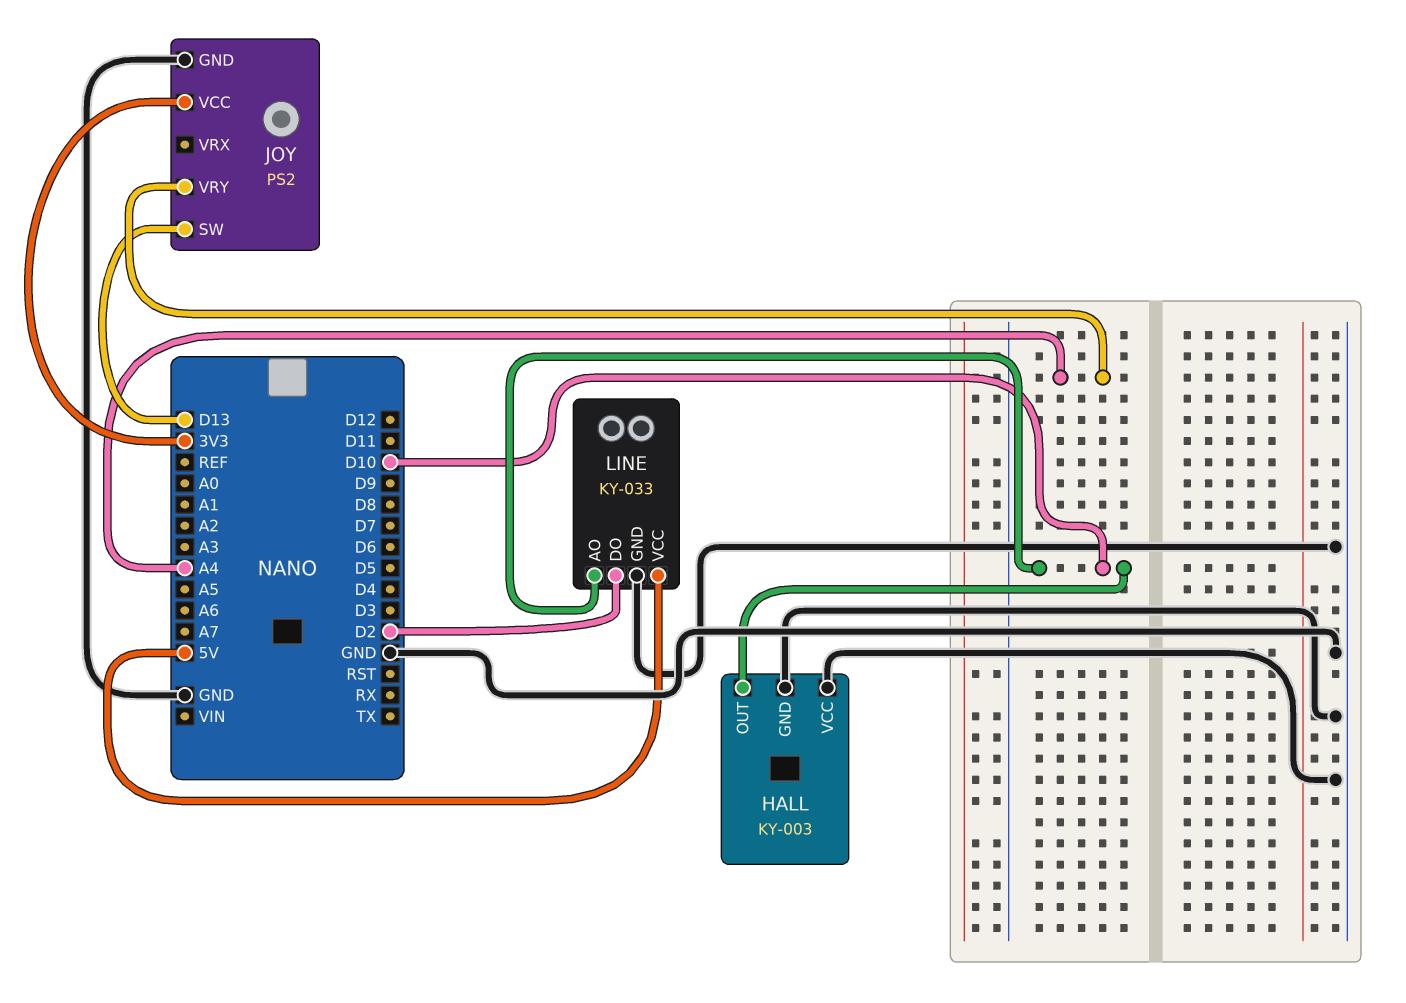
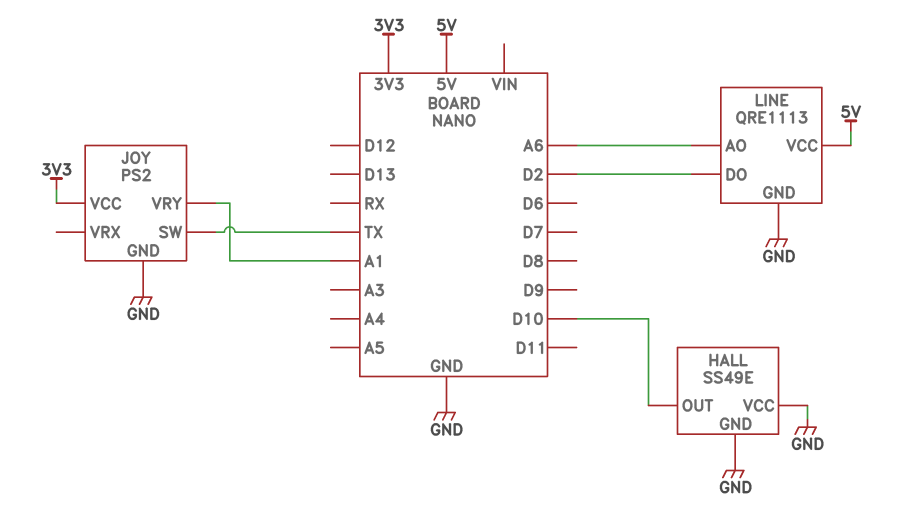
HALL: KY-003 -> SS49E
JOY pin SW: D13 -> TX
JOY pin VRY: A4 -> A1
LINE: KY-033 -> QRE1113
LINE pin AO: D10 -> A6

